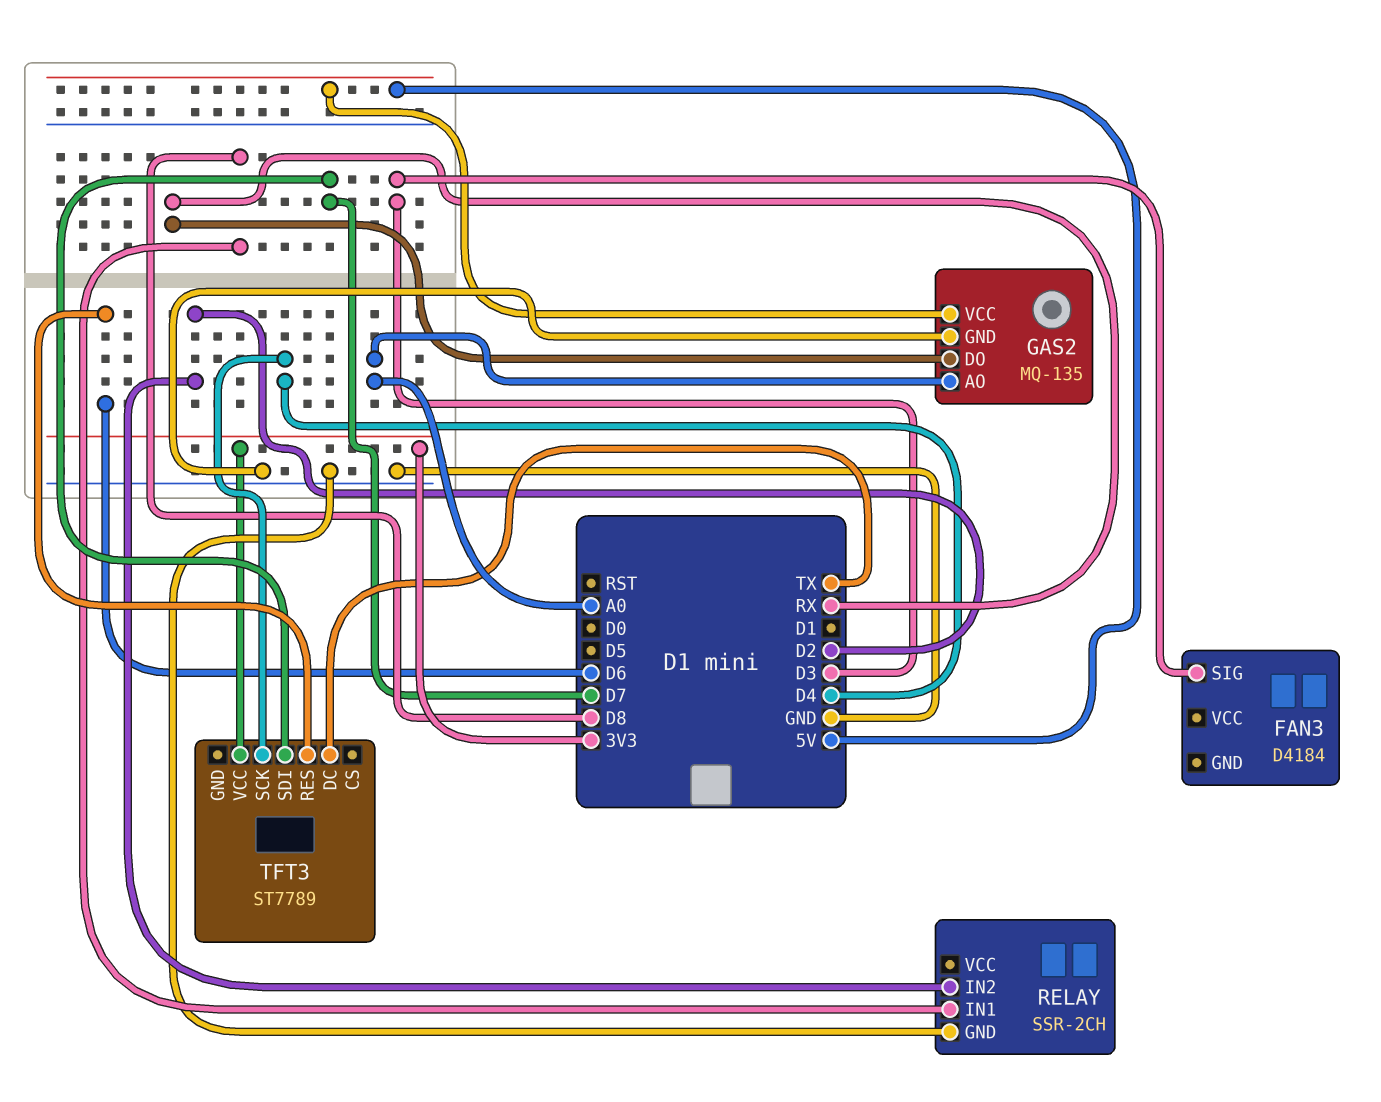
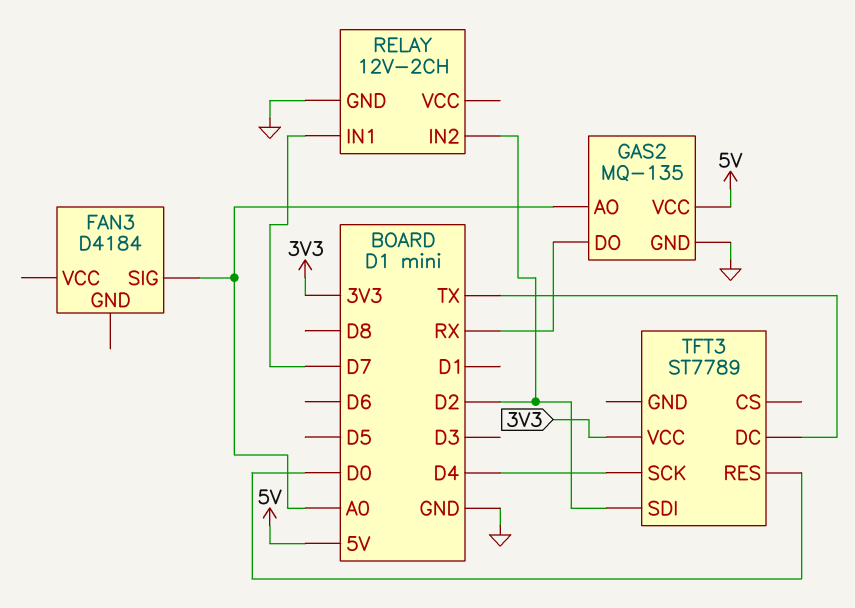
FAN3 pin SIG: D3 -> A0
RELAY: SSR-2CH -> 12V-2CH
RELAY pin IN1: D8 -> D7
TFT3 pin RES: D6 -> D0
TFT3 pin SDI: D7 -> D2

